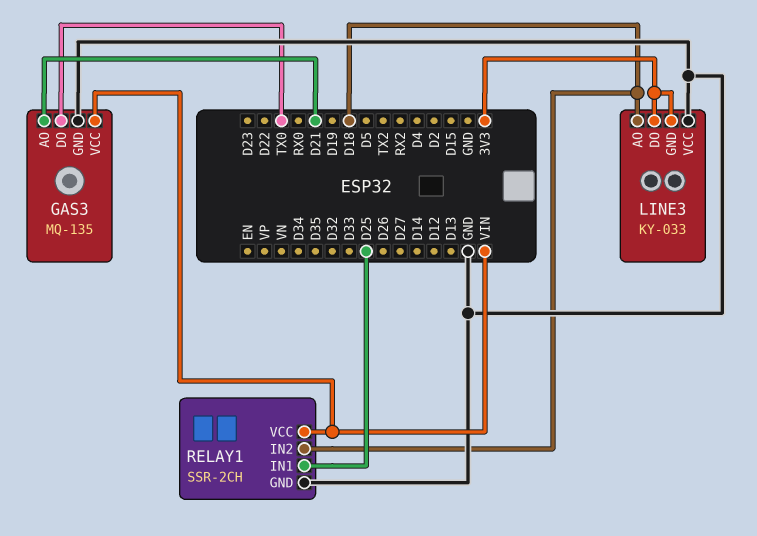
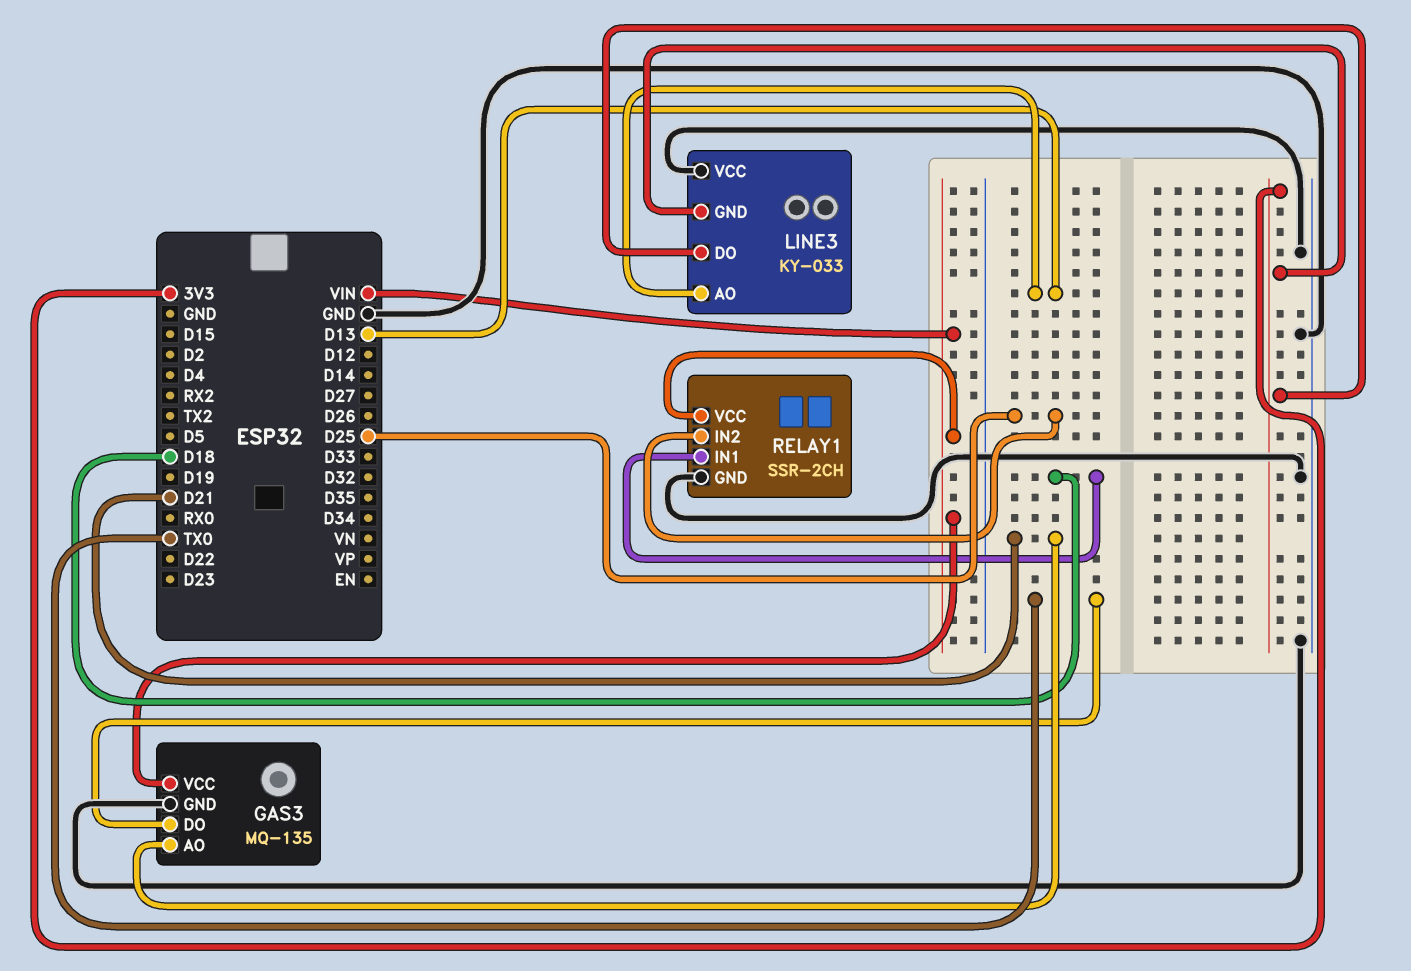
LINE3 pin AO: D18 -> D13
RELAY1 pin IN1: D25 -> D18
RELAY1 pin IN2: D18 -> D25

